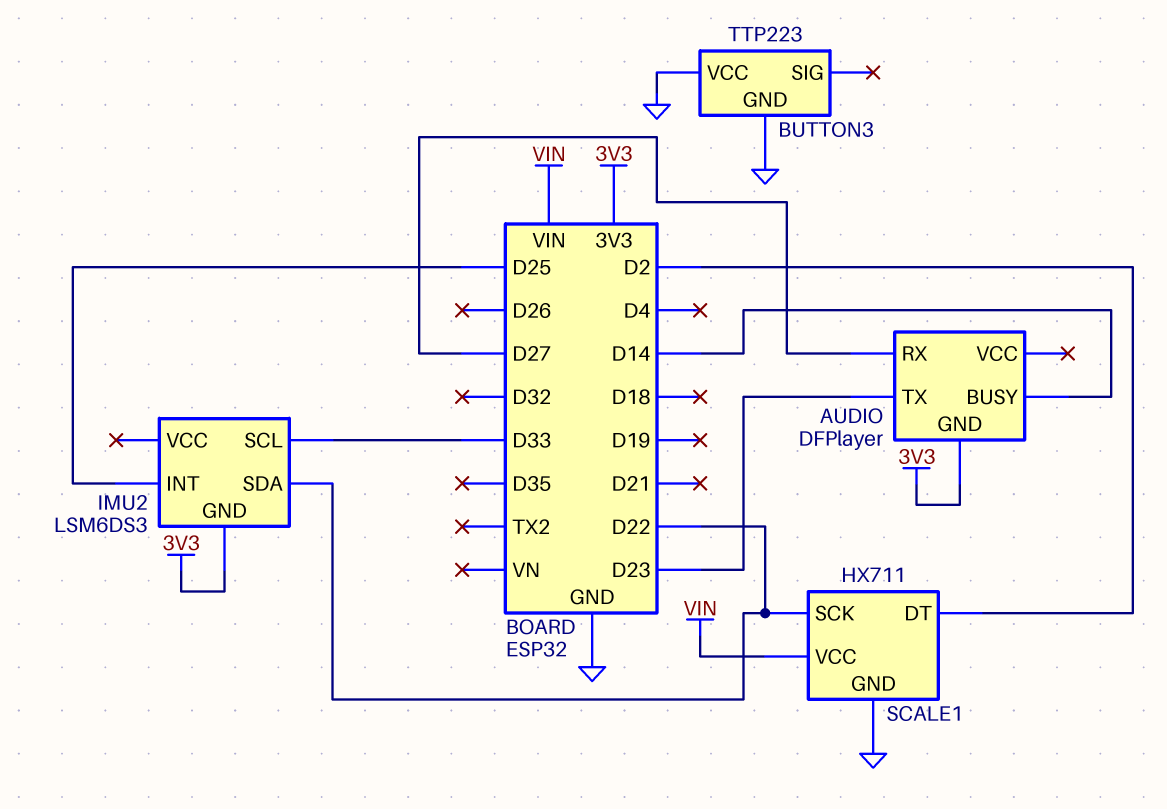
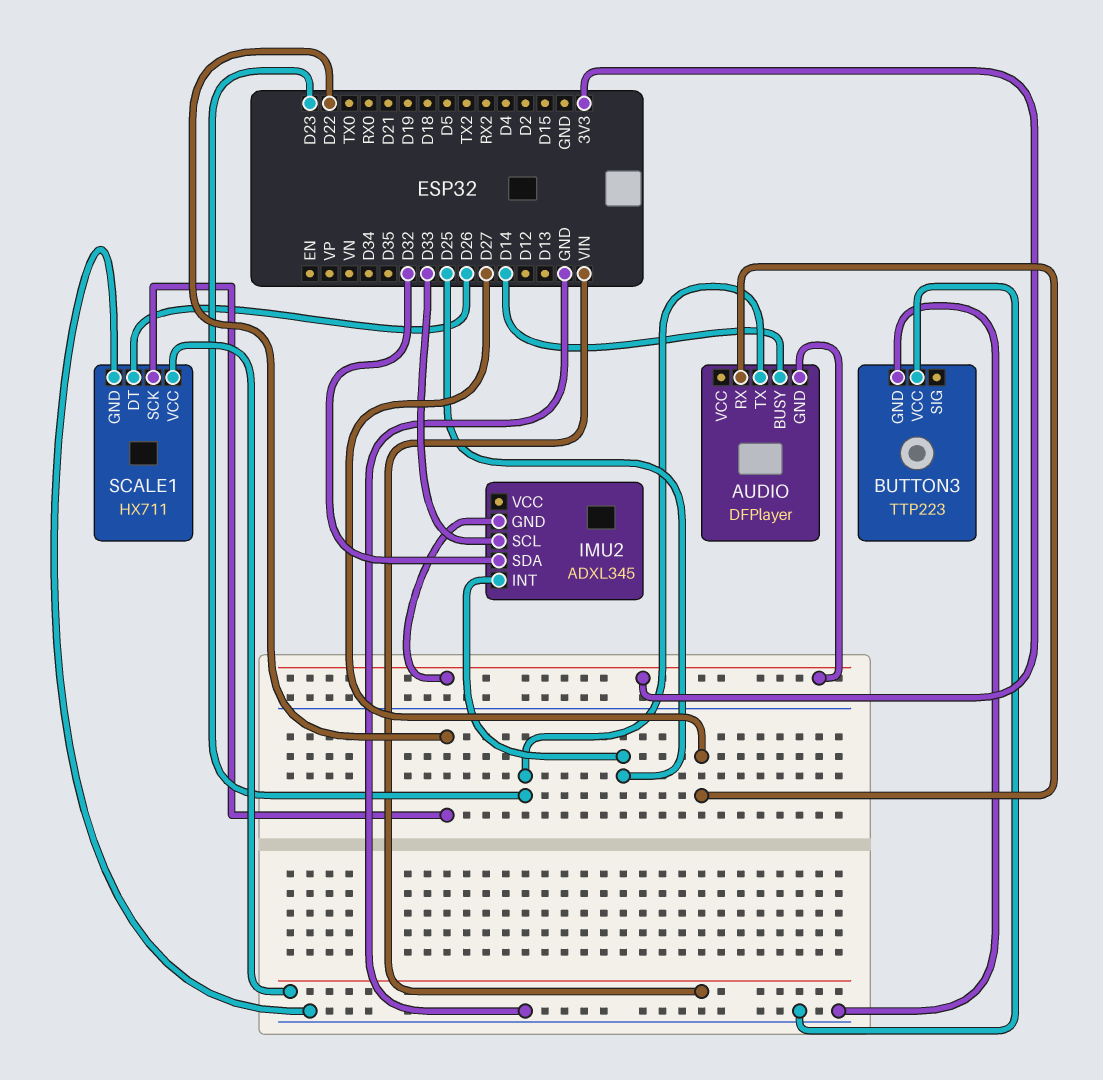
IMU2: LSM6DS3 -> ADXL345
IMU2 pin SDA: D22 -> D32
SCALE1 pin DT: D2 -> D26

